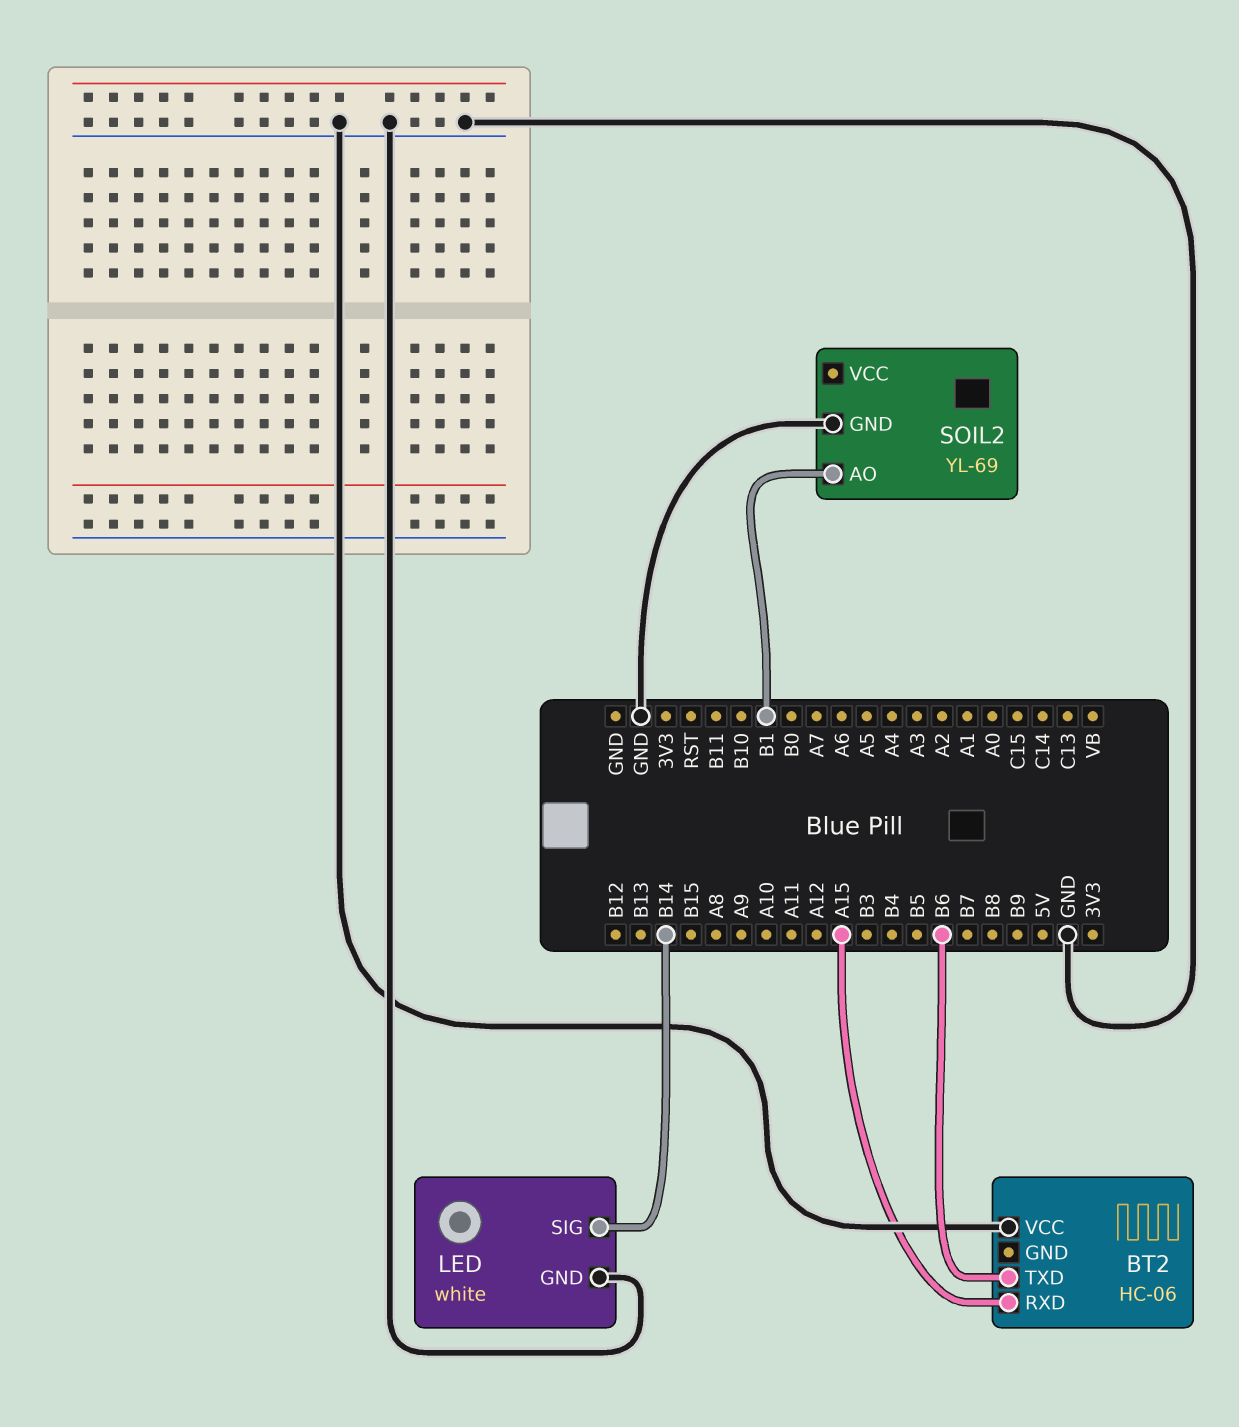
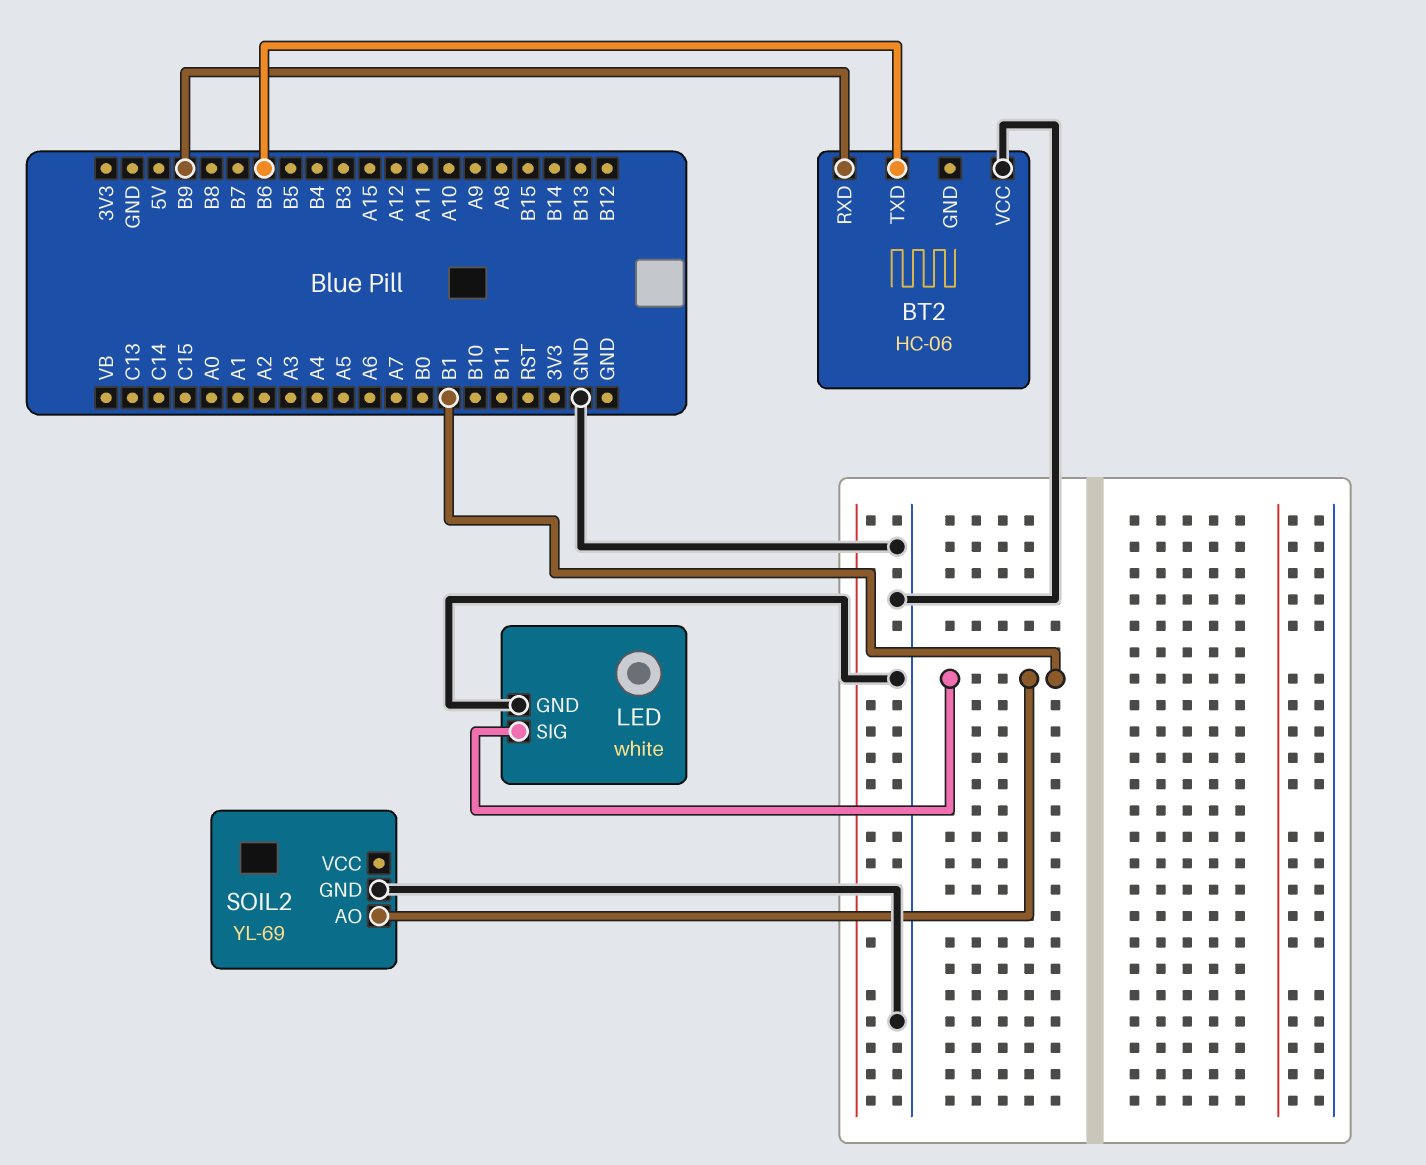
BT2 pin RXD: A15 -> B9
LED pin SIG: B14 -> B1

